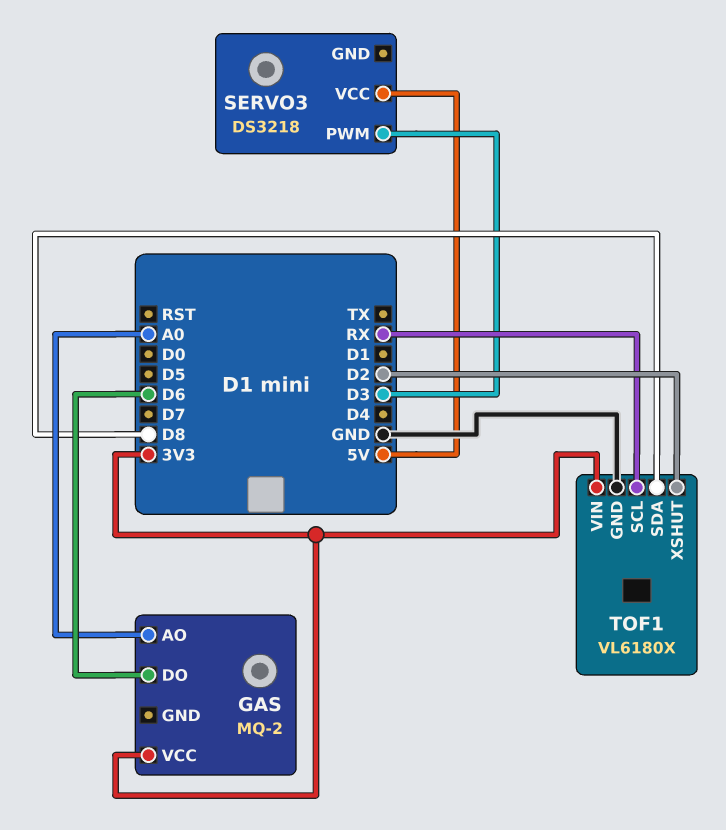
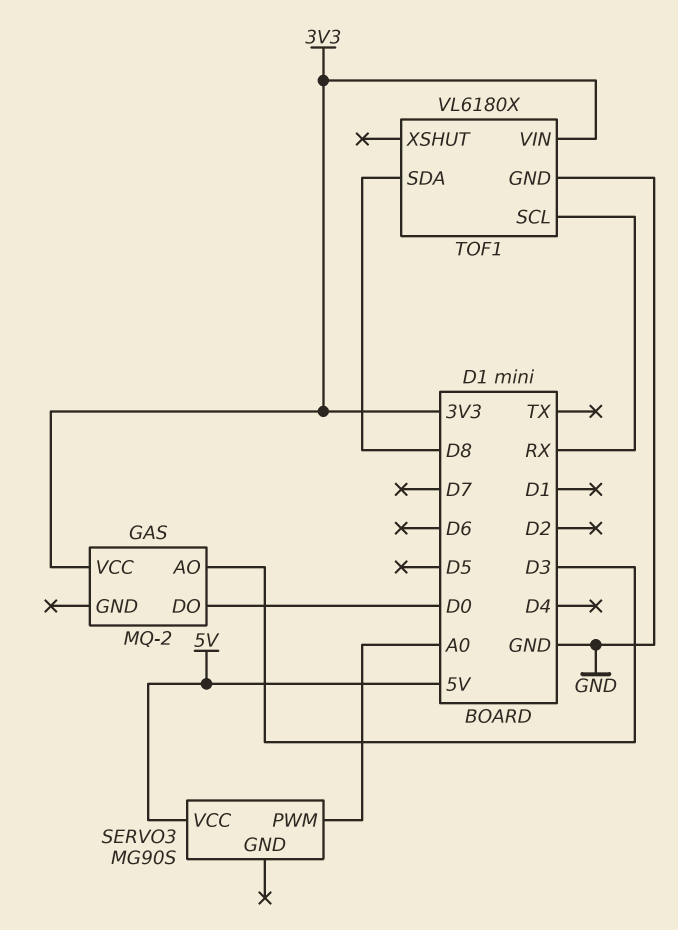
GAS pin AO: A0 -> D3
GAS pin DO: D6 -> D0
SERVO3: DS3218 -> MG90S
SERVO3 pin PWM: D3 -> A0
TOF1 pin XSHUT: D2 -> none

